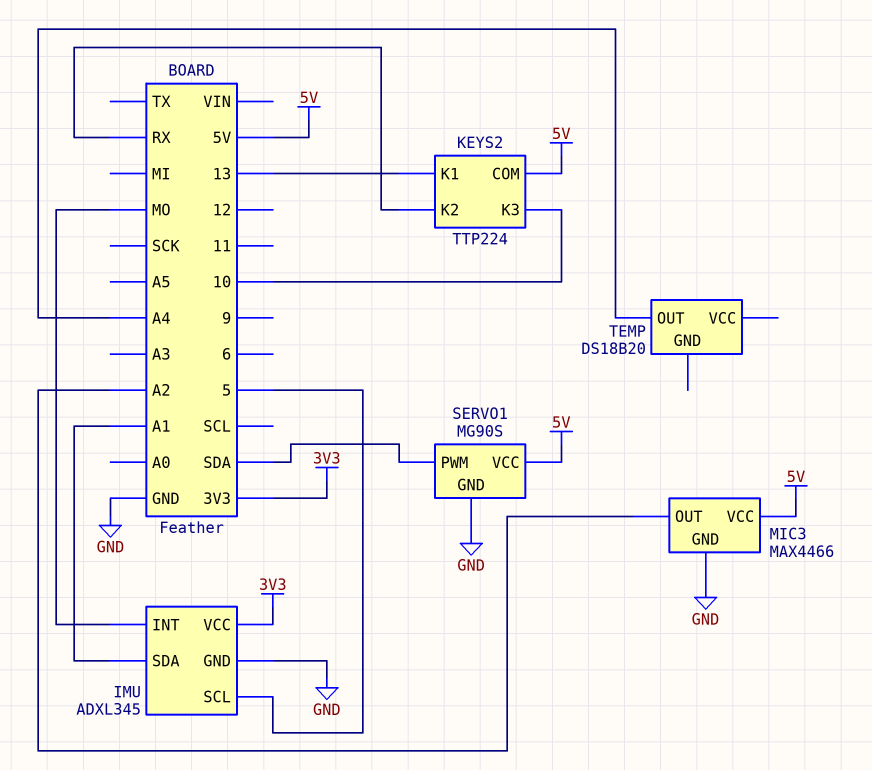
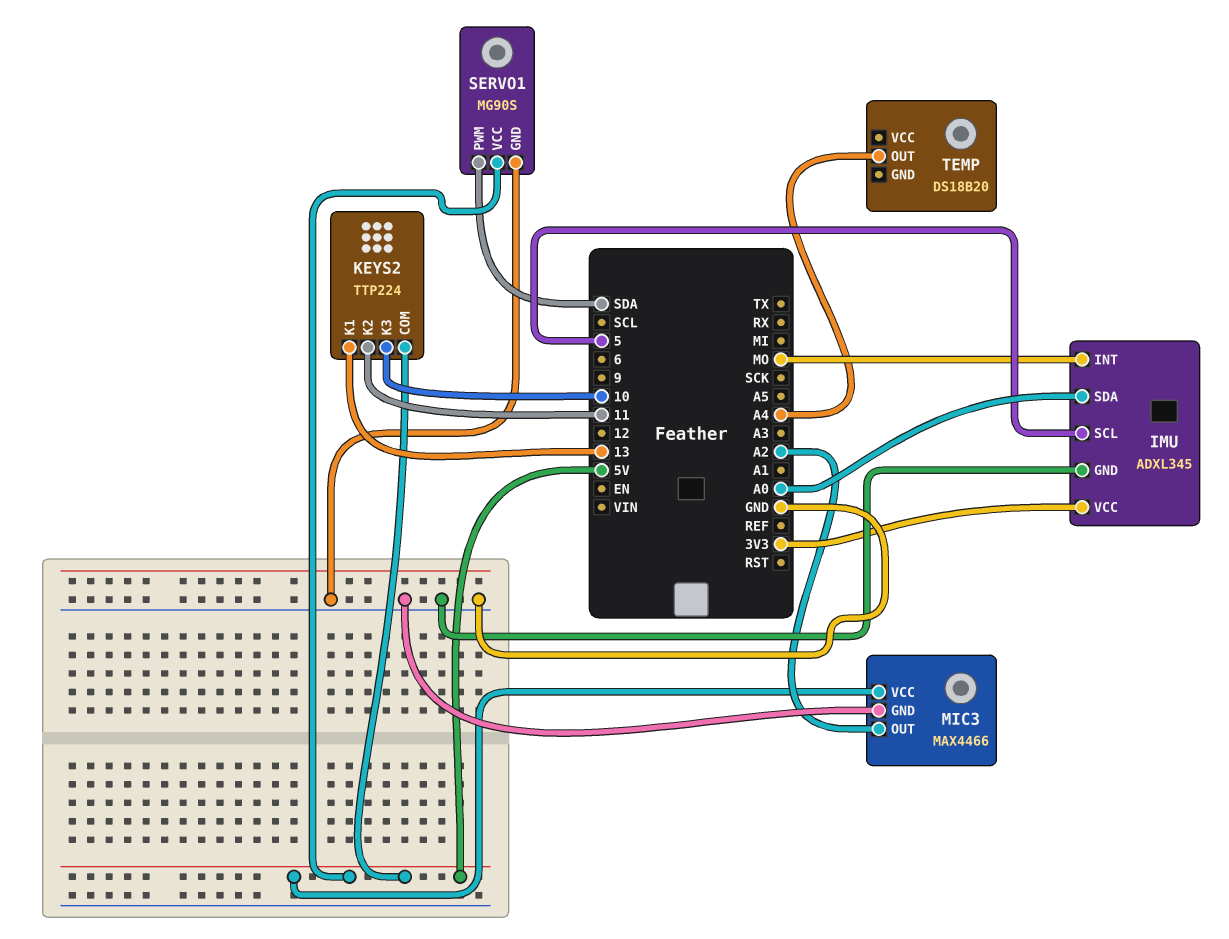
IMU pin SDA: A1 -> A0
KEYS2 pin K2: RX -> 11

